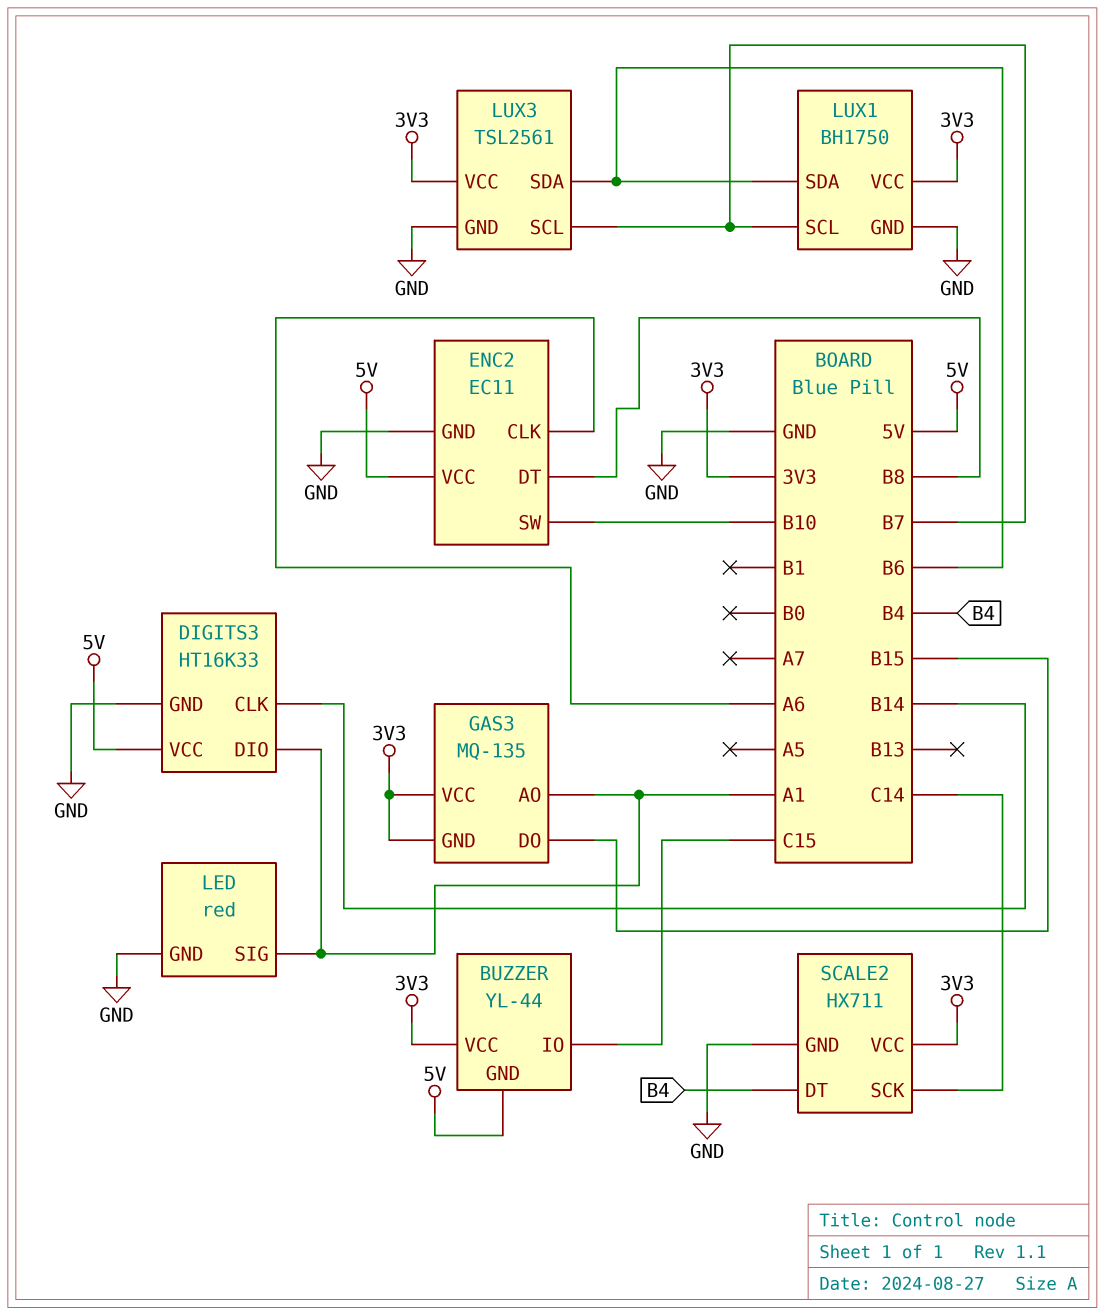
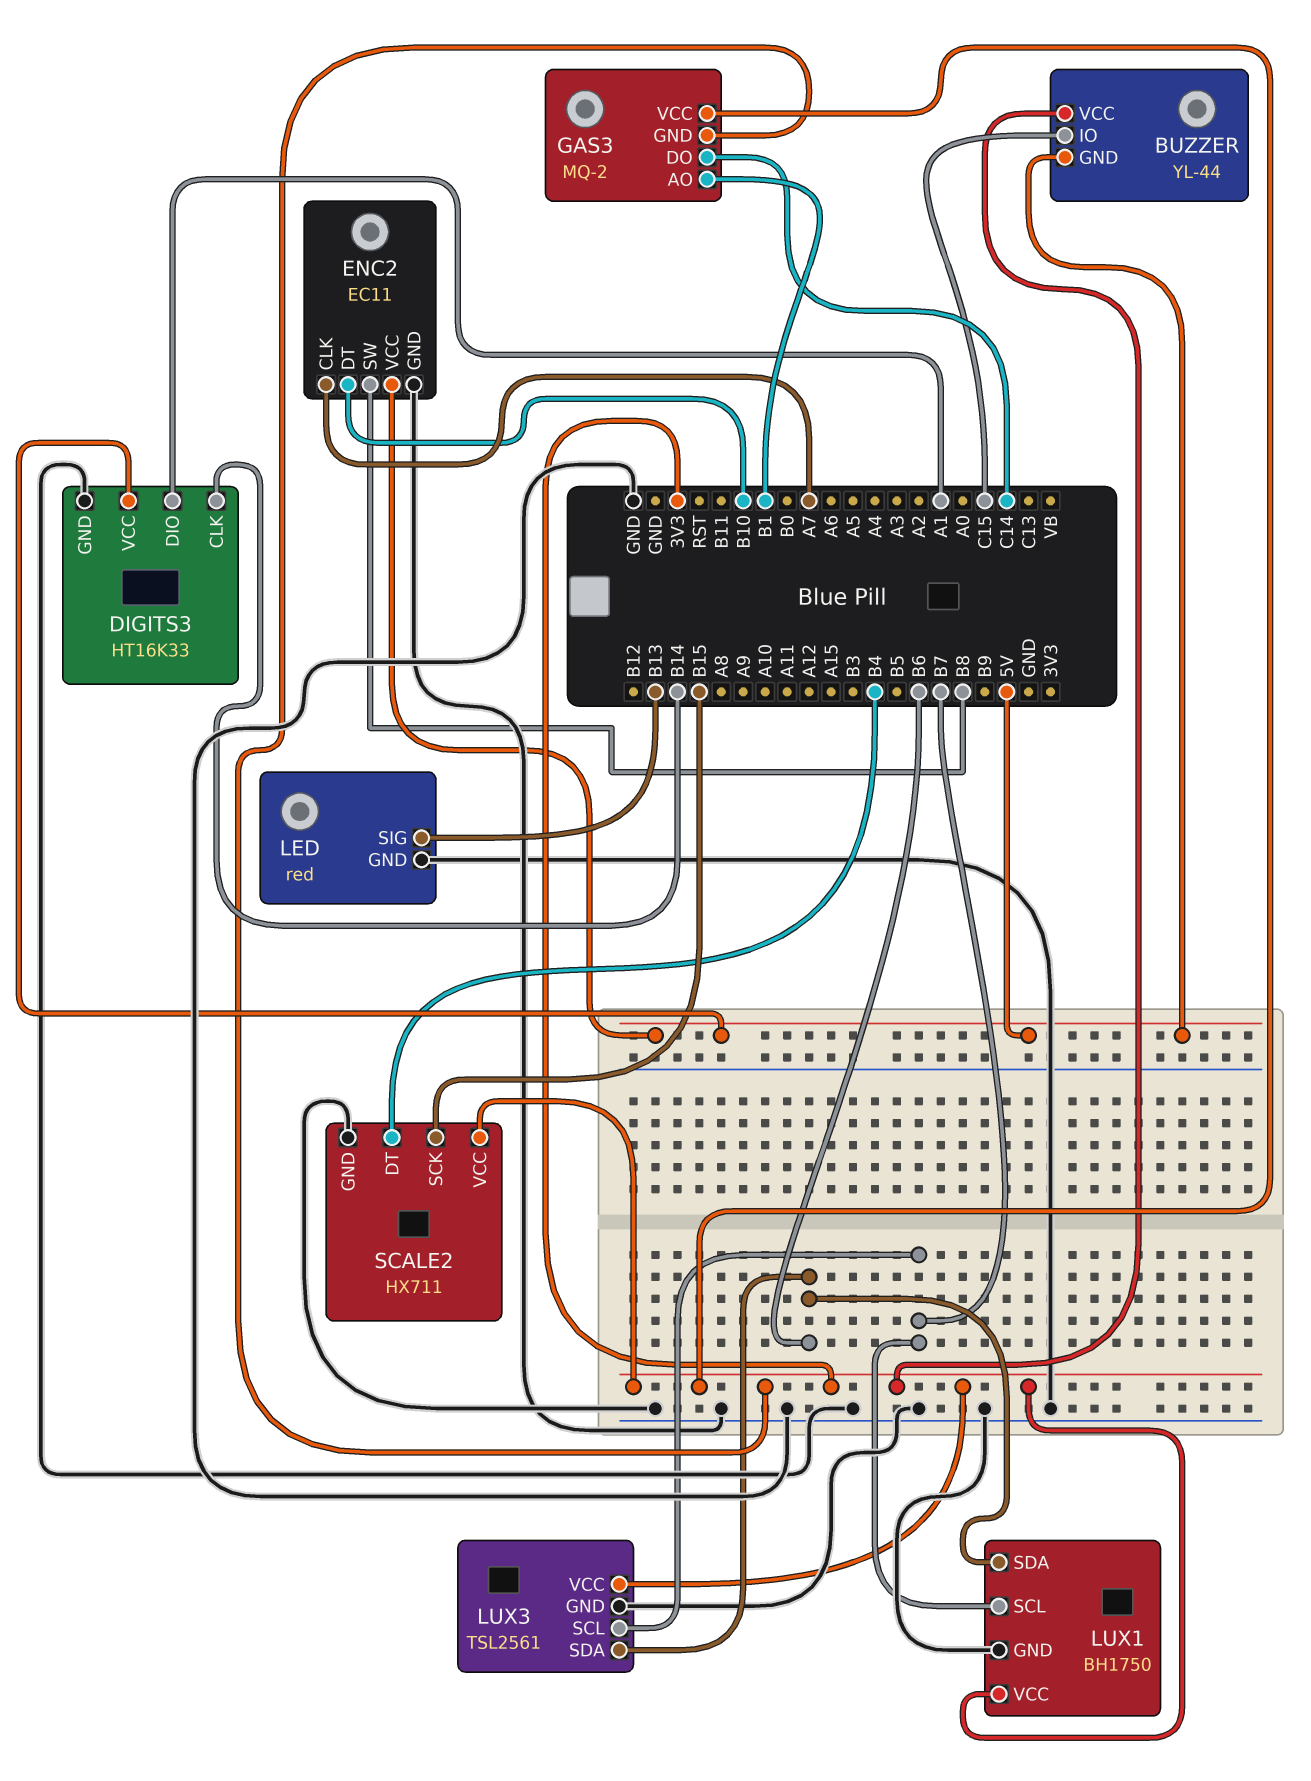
ENC2 pin CLK: A6 -> A7
ENC2 pin DT: B8 -> B10
ENC2 pin SW: B10 -> B8
GAS3: MQ-135 -> MQ-2
GAS3 pin AO: A1 -> B1
GAS3 pin DO: B15 -> C14
LED pin SIG: A1 -> B13
SCALE2 pin SCK: C14 -> B15

